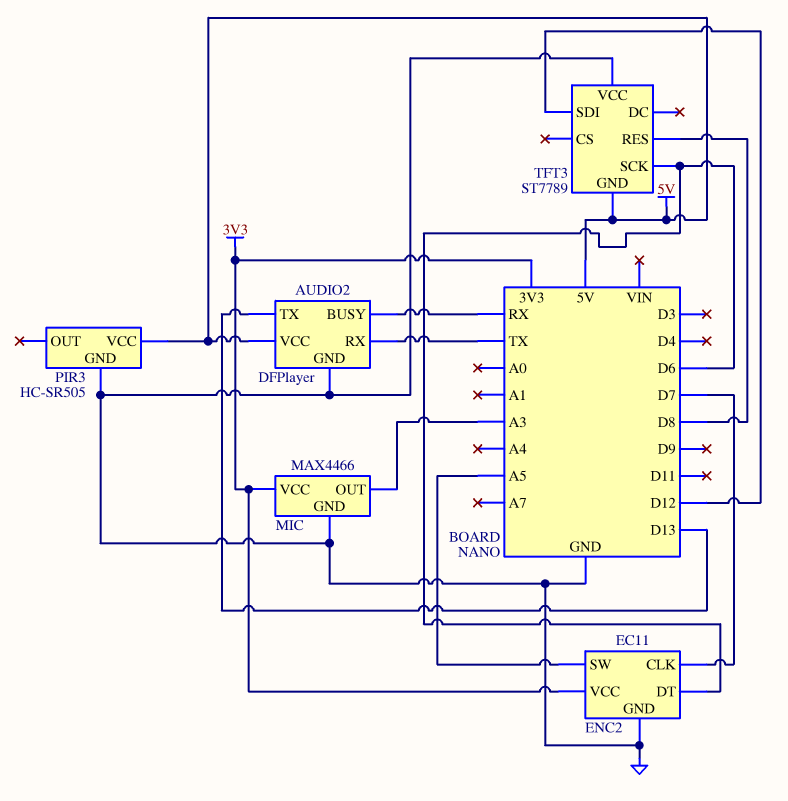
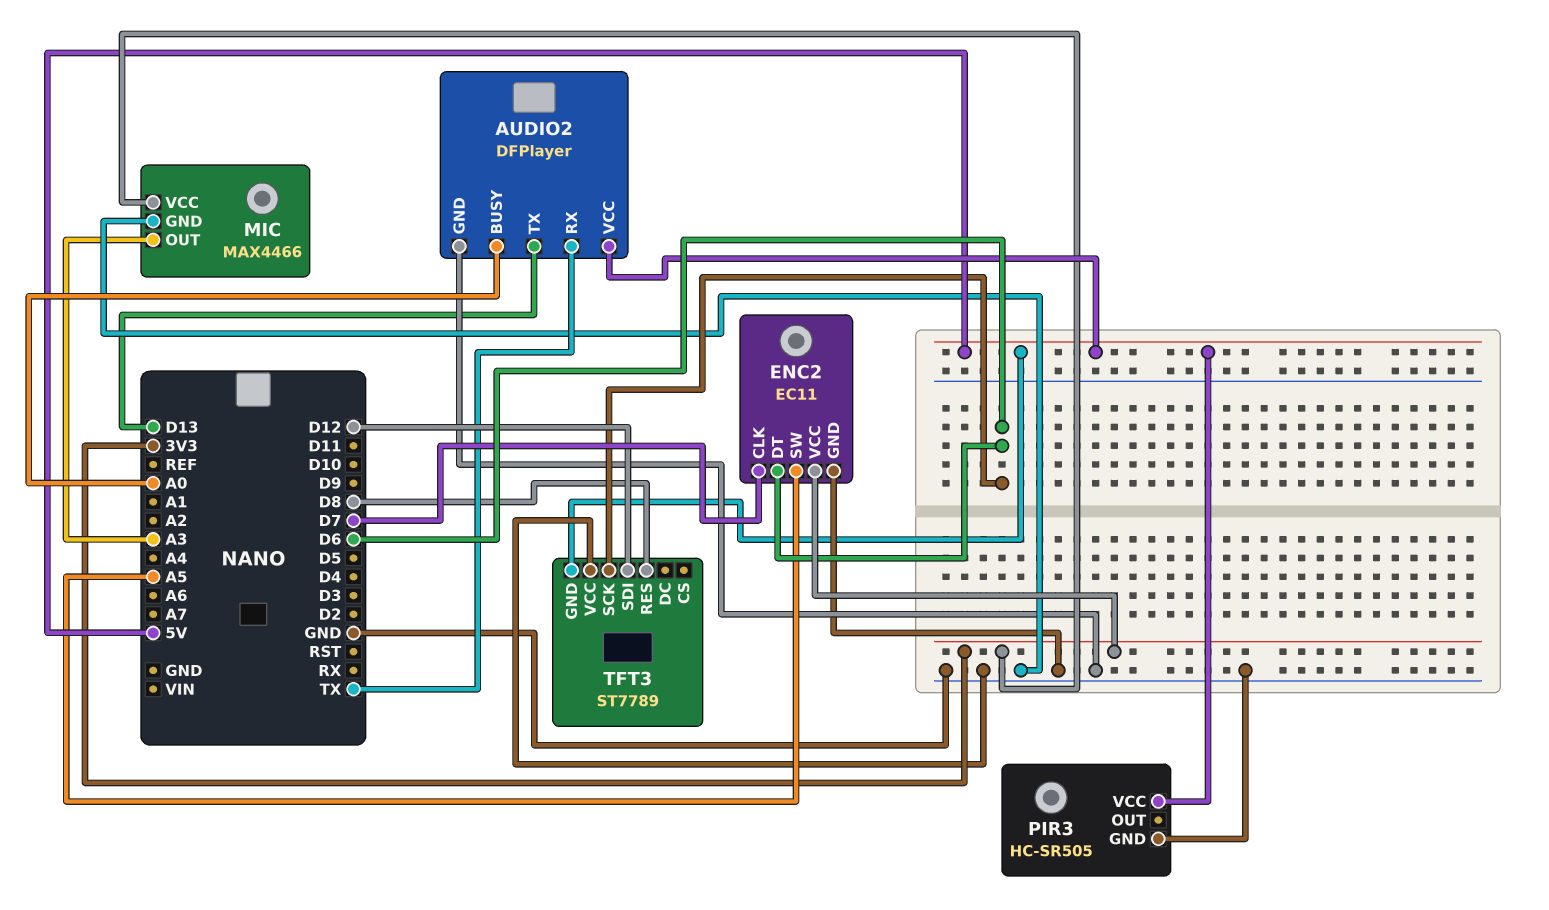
AUDIO2 pin BUSY: RX -> A0

